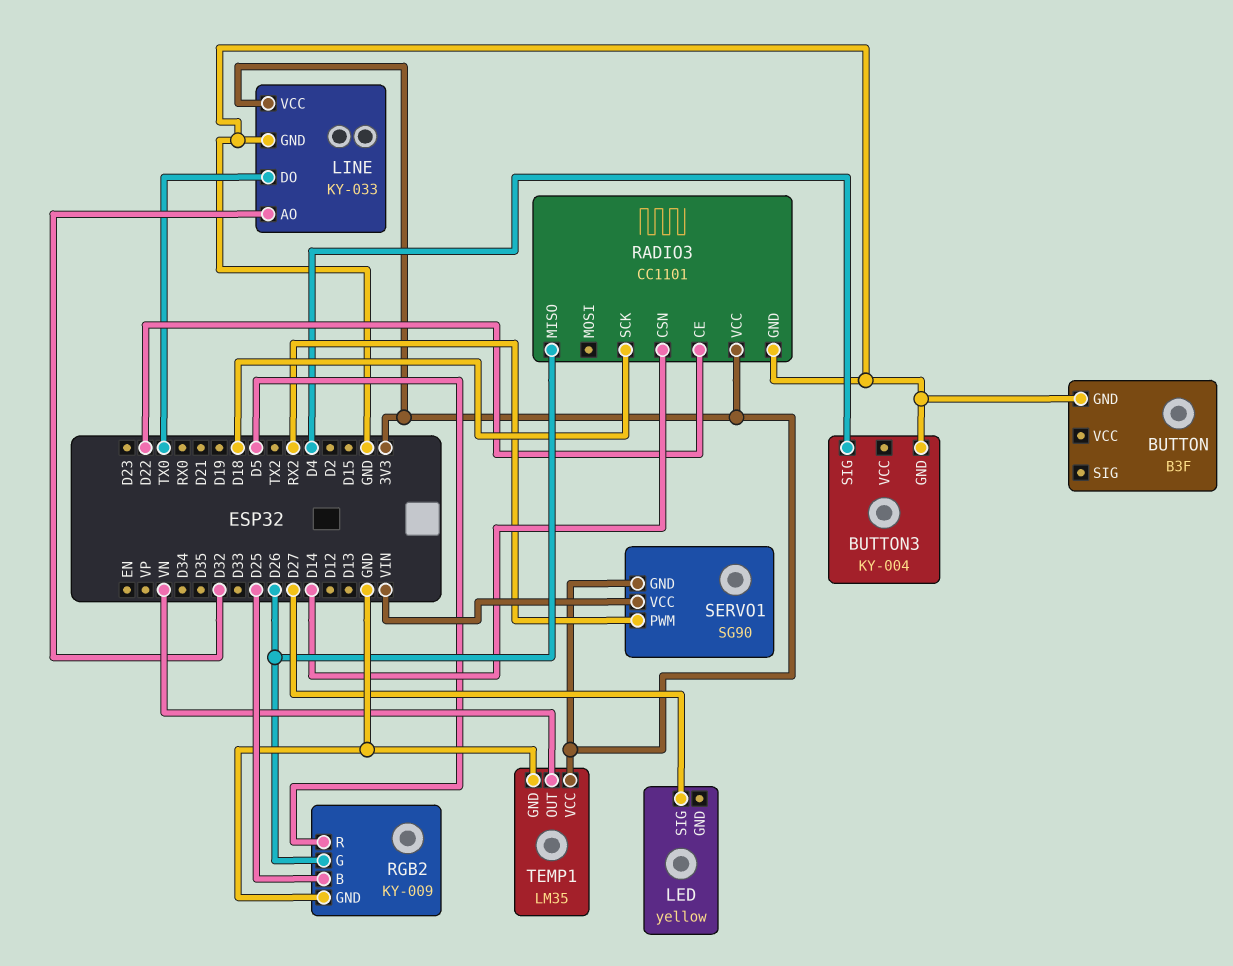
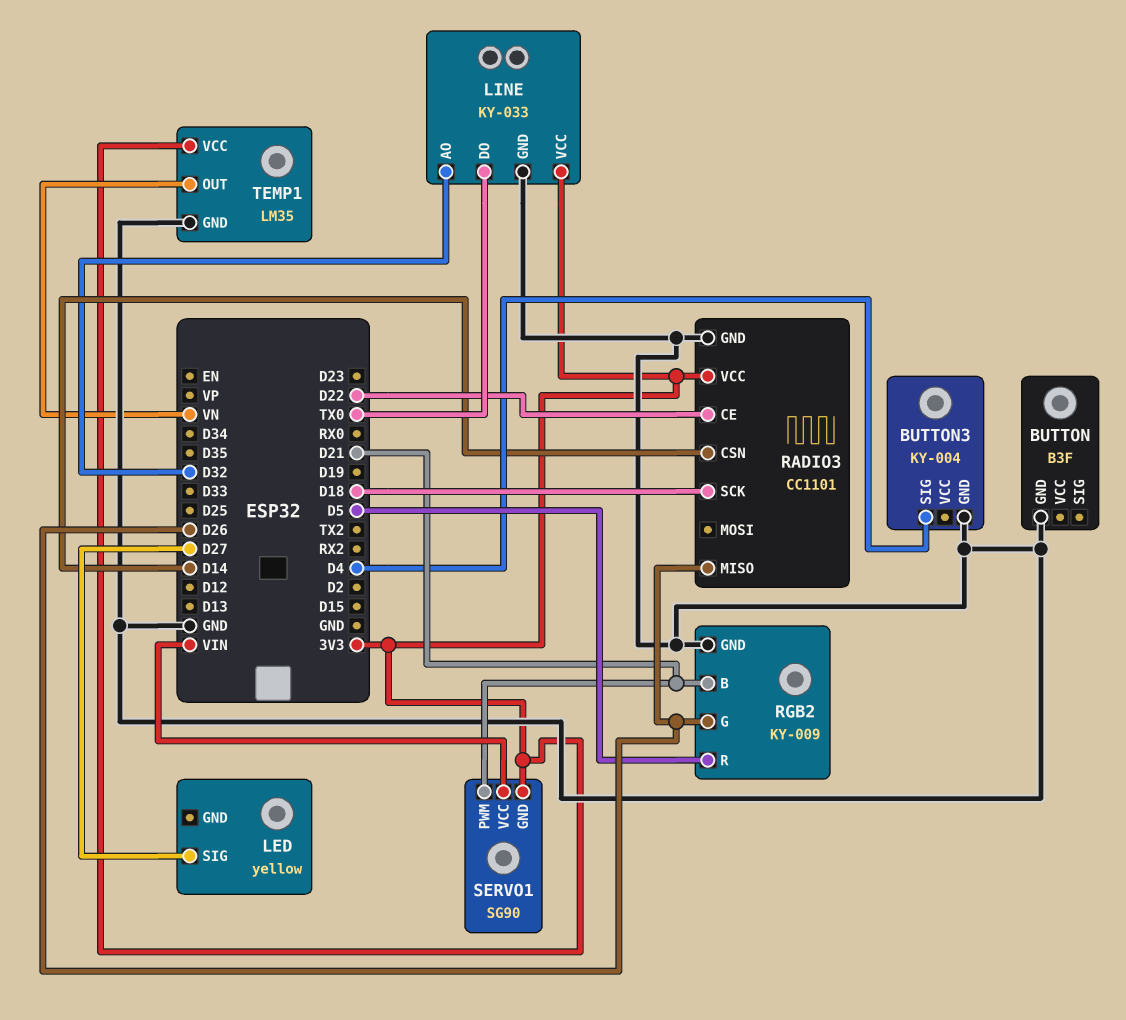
RGB2 pin B: D25 -> D21
SERVO1 pin PWM: RX2 -> D21

